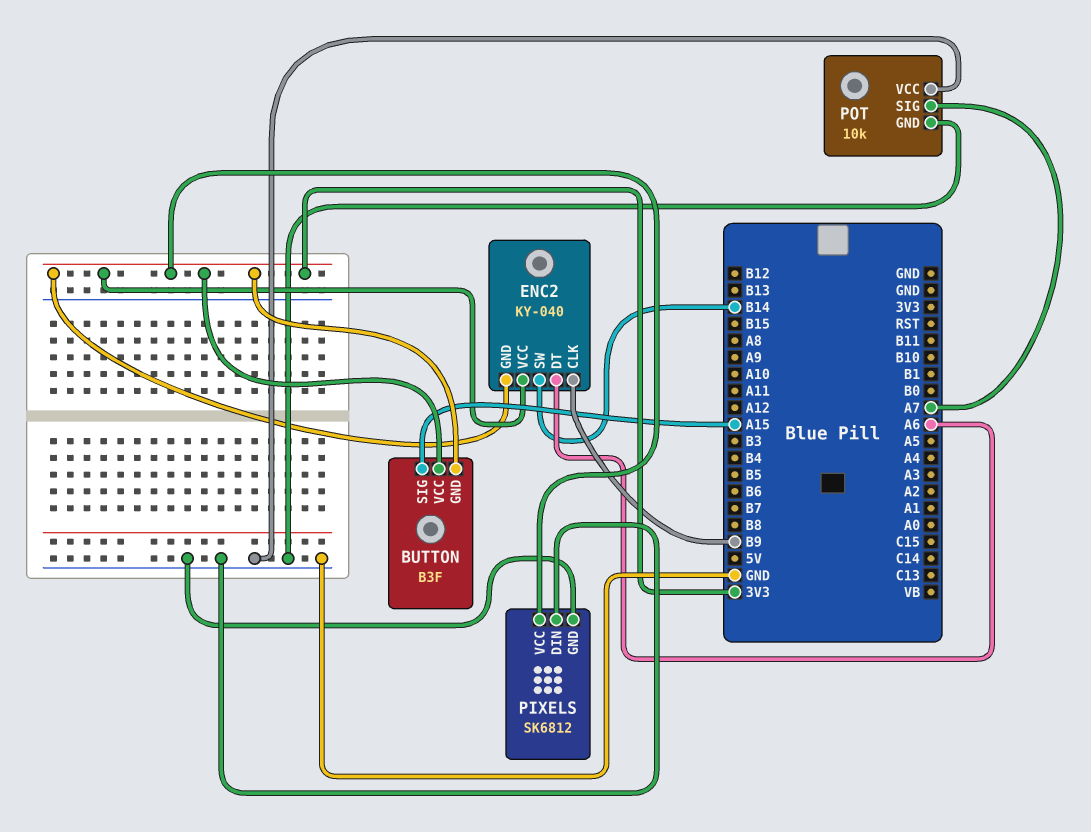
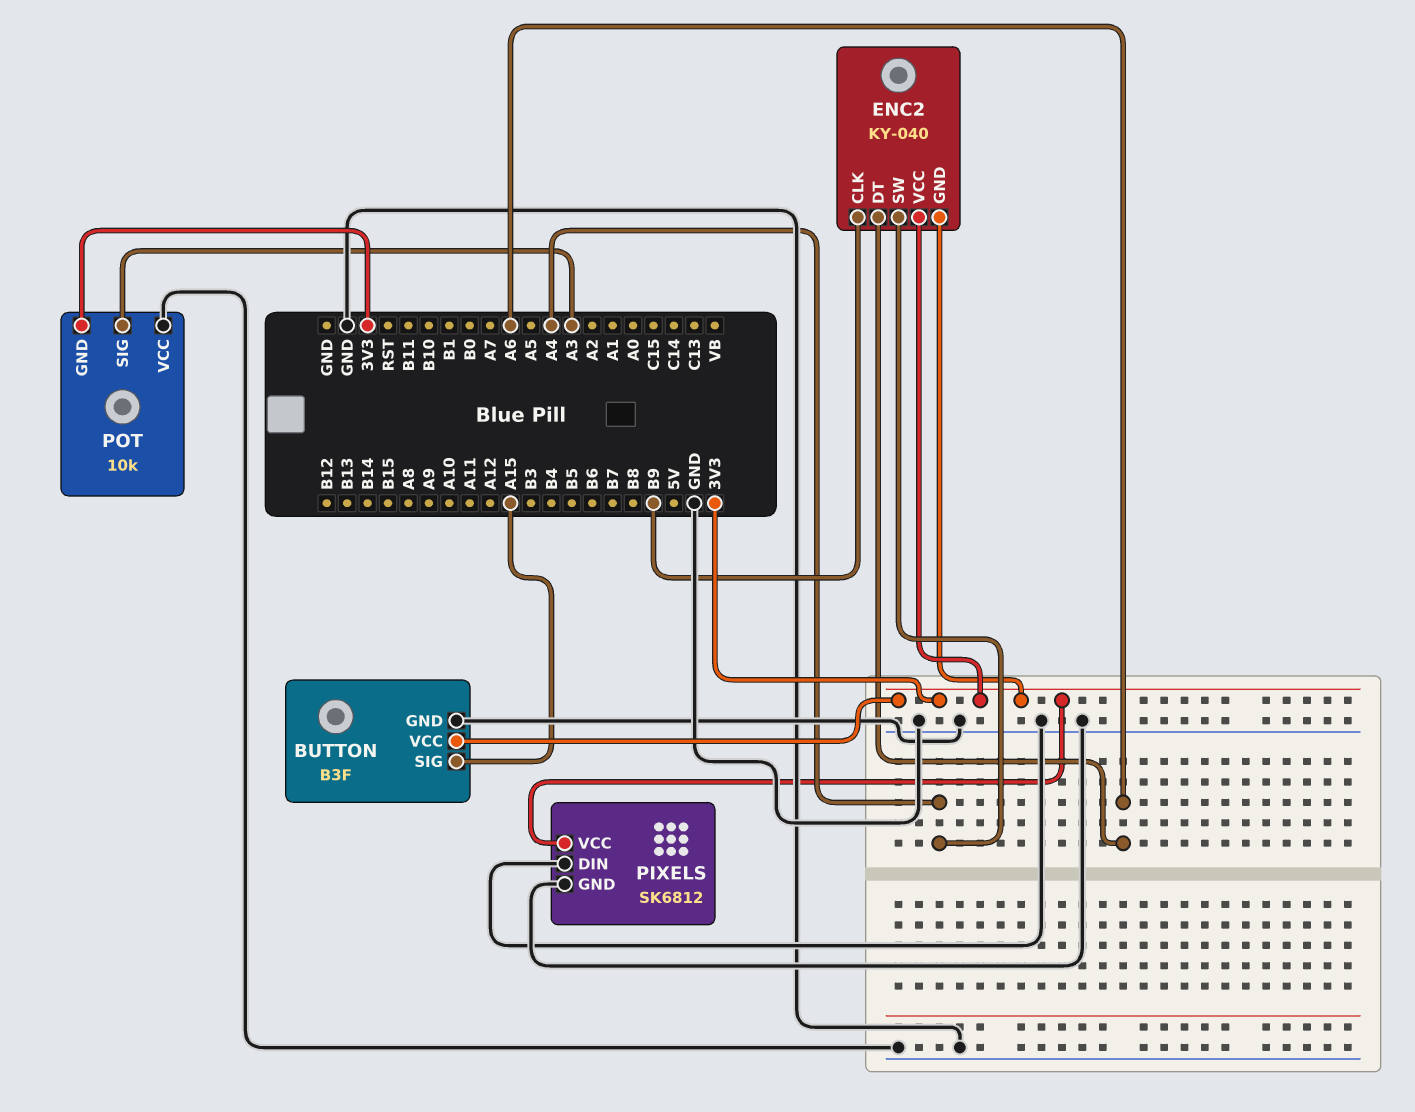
BUTTON pin GND: 3V3 -> GND
ENC2 pin SW: B14 -> A4
POT pin GND: GND -> 3V3
POT pin SIG: A7 -> A3

